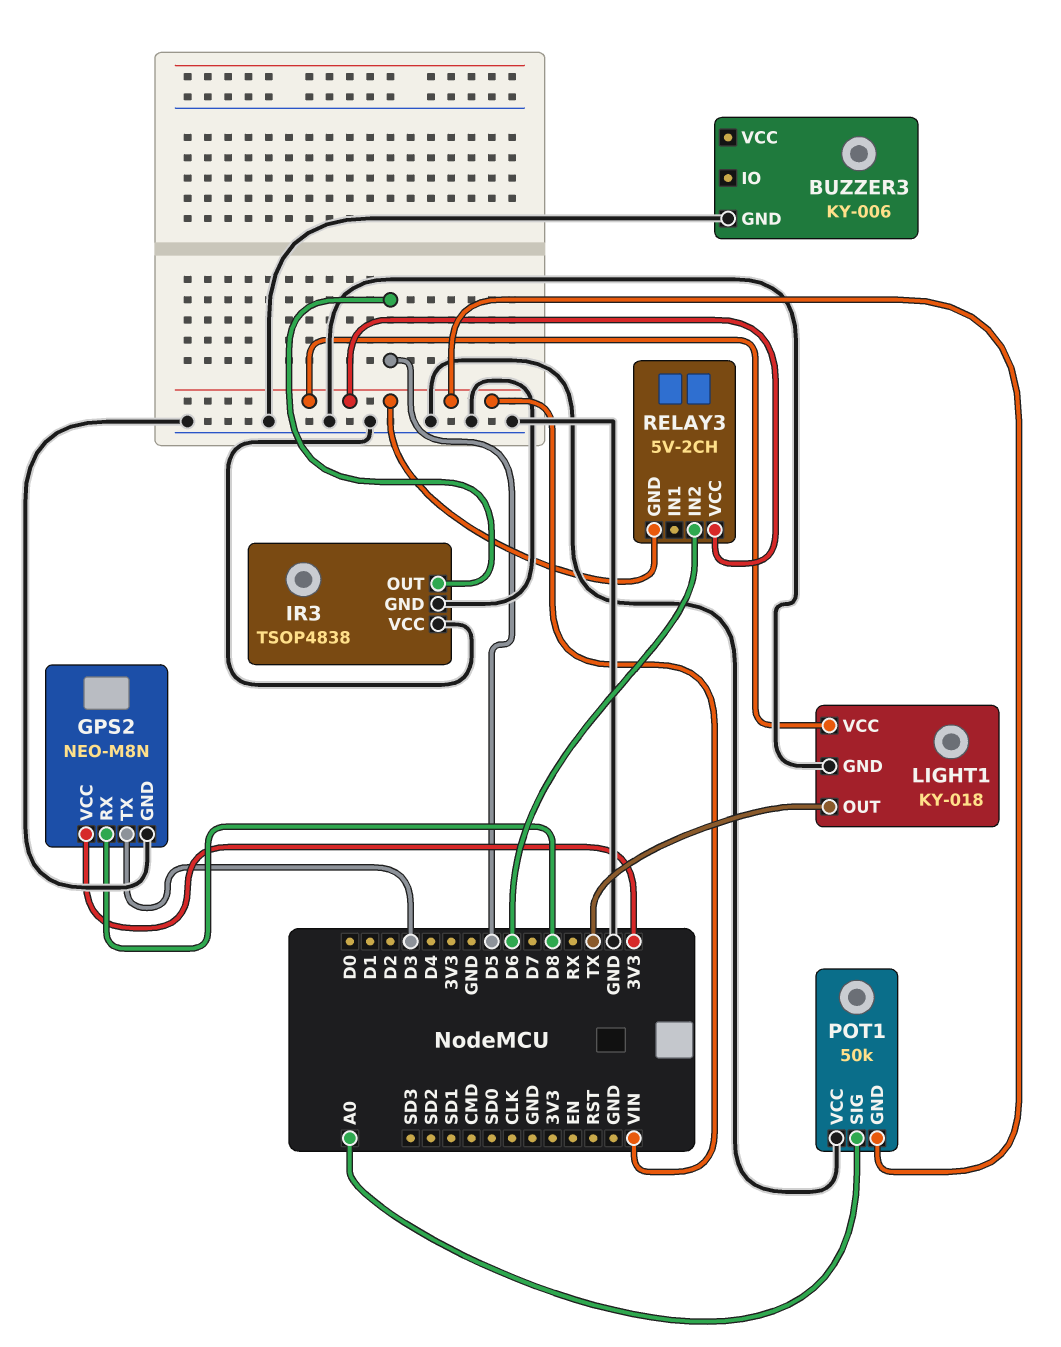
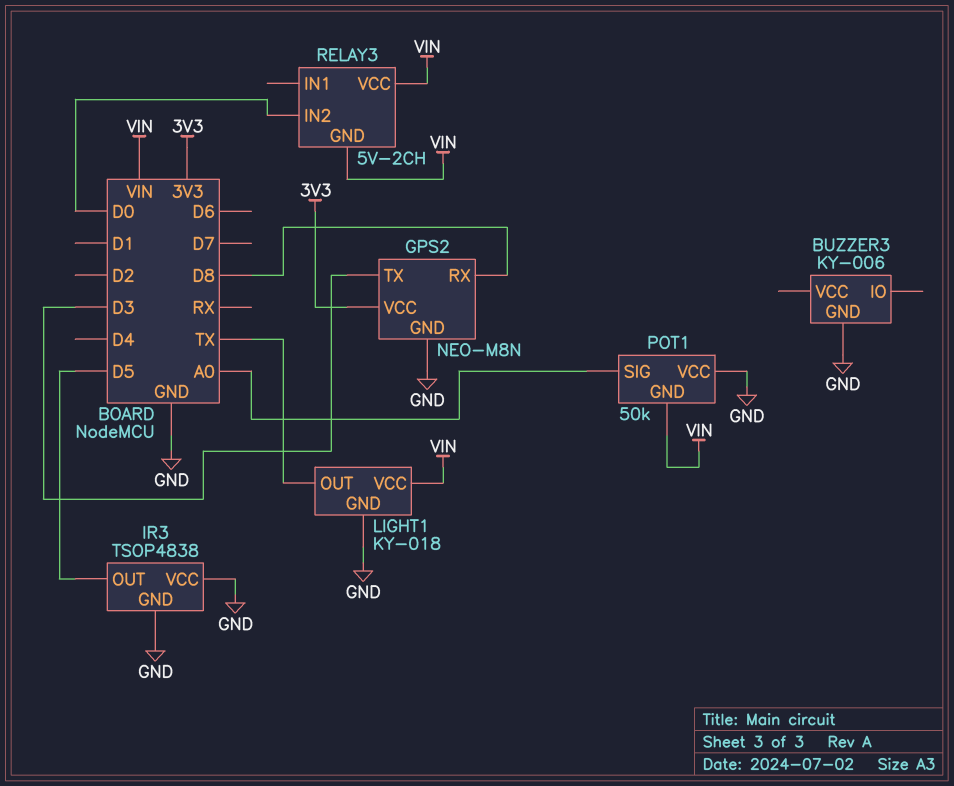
RELAY3 pin IN2: D6 -> D0

